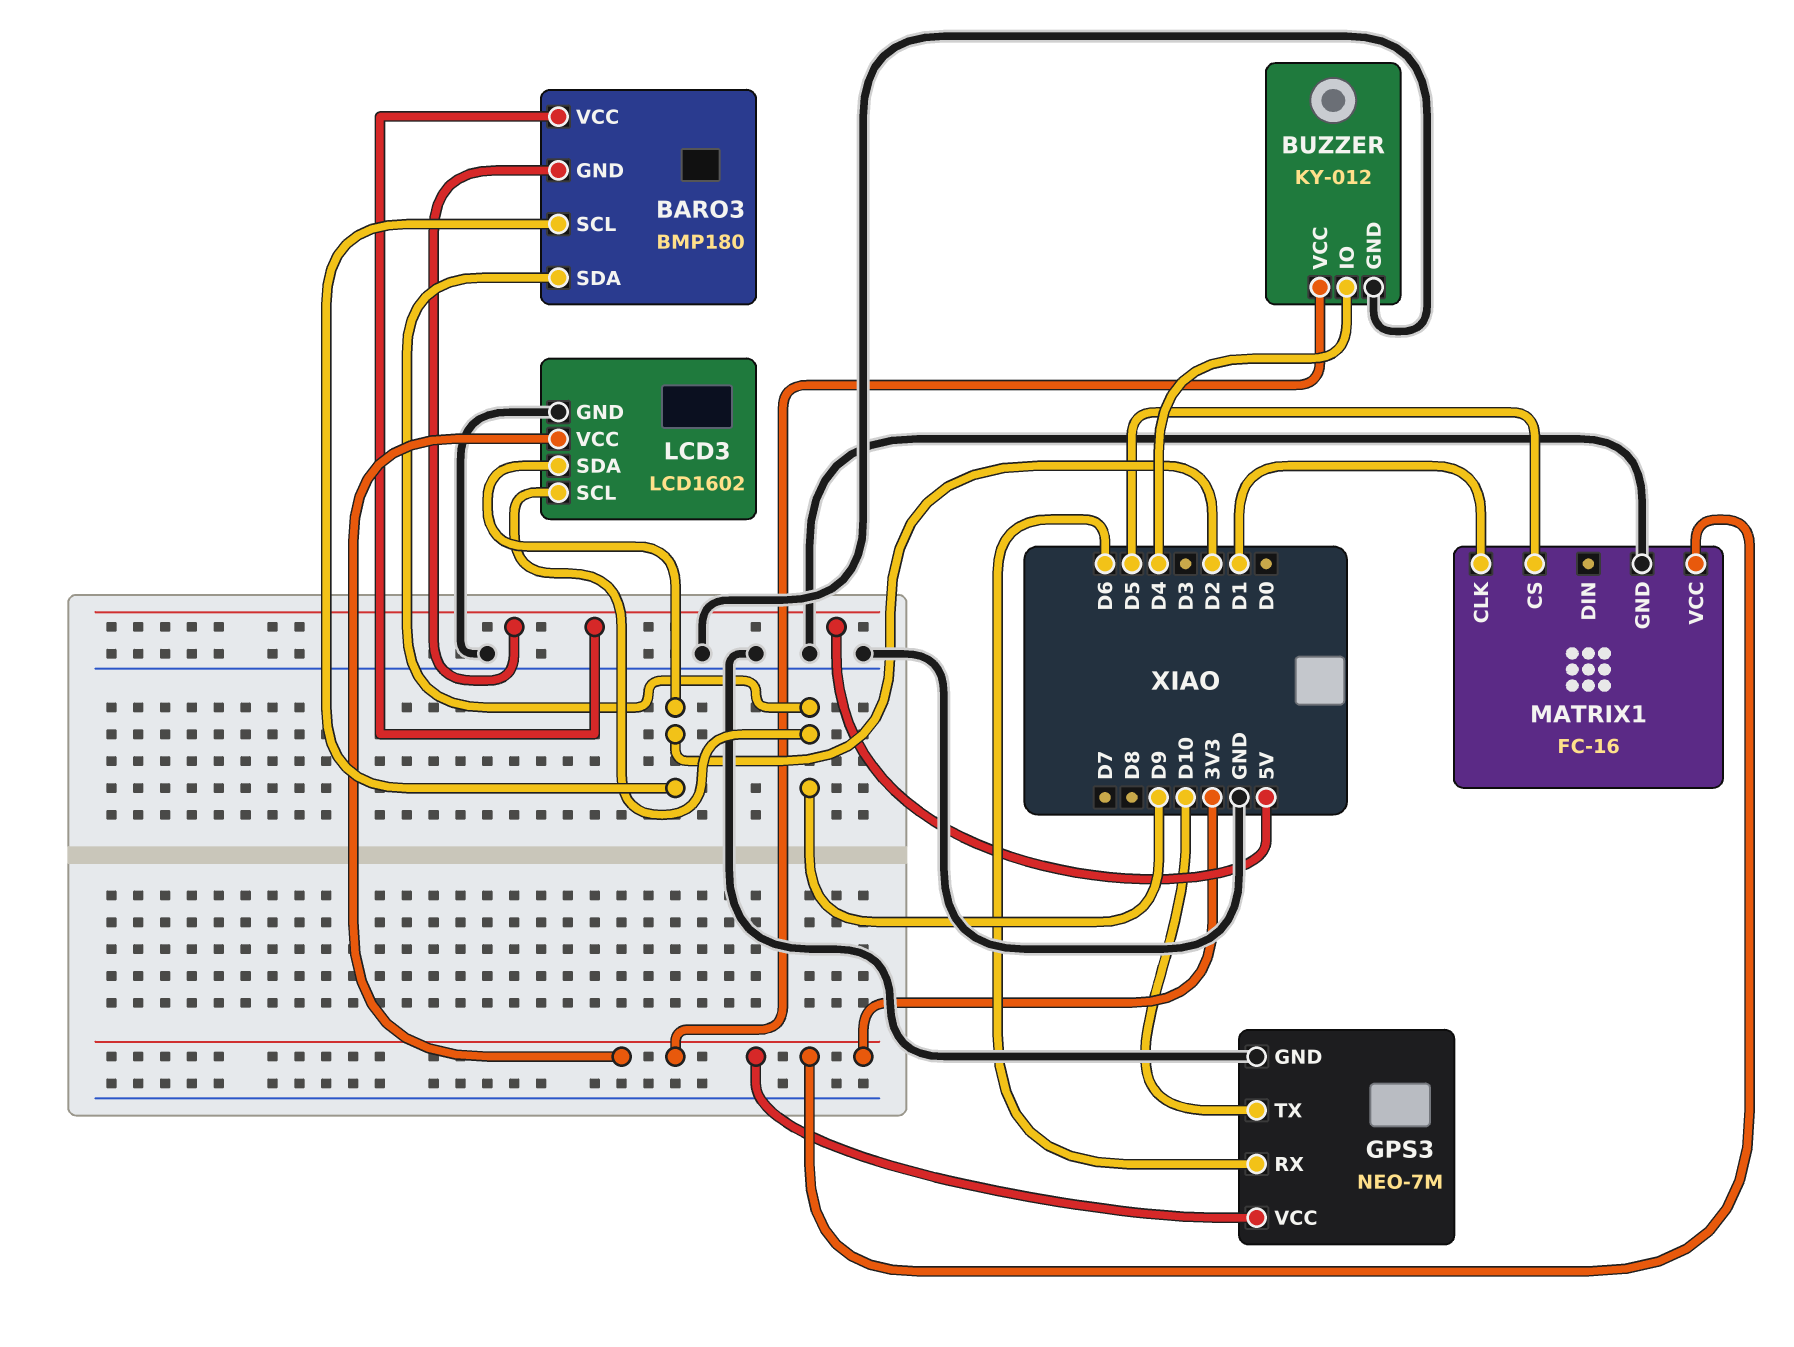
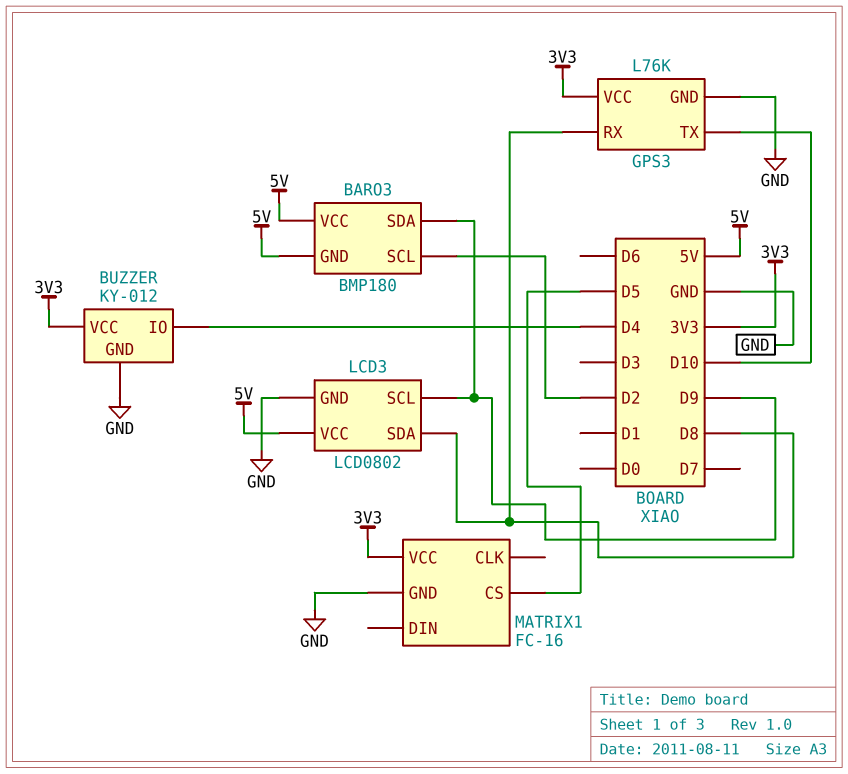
GPS3: NEO-7M -> L76K
GPS3 pin RX: D6 -> D8
LCD3: LCD1602 -> LCD0802
LCD3 pin SDA: D2 -> D8
LCD3 pin VCC: 3V3 -> 5V
MATRIX1 pin CLK: D1 -> none

